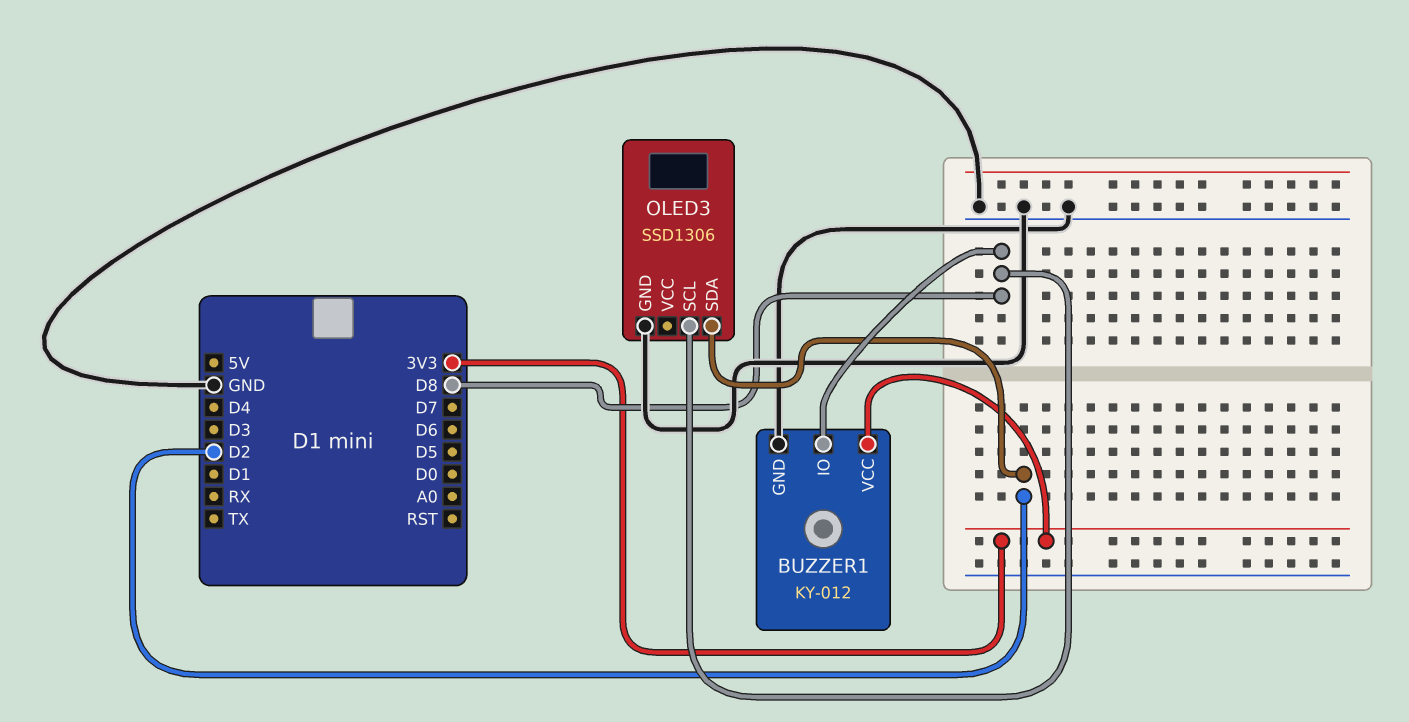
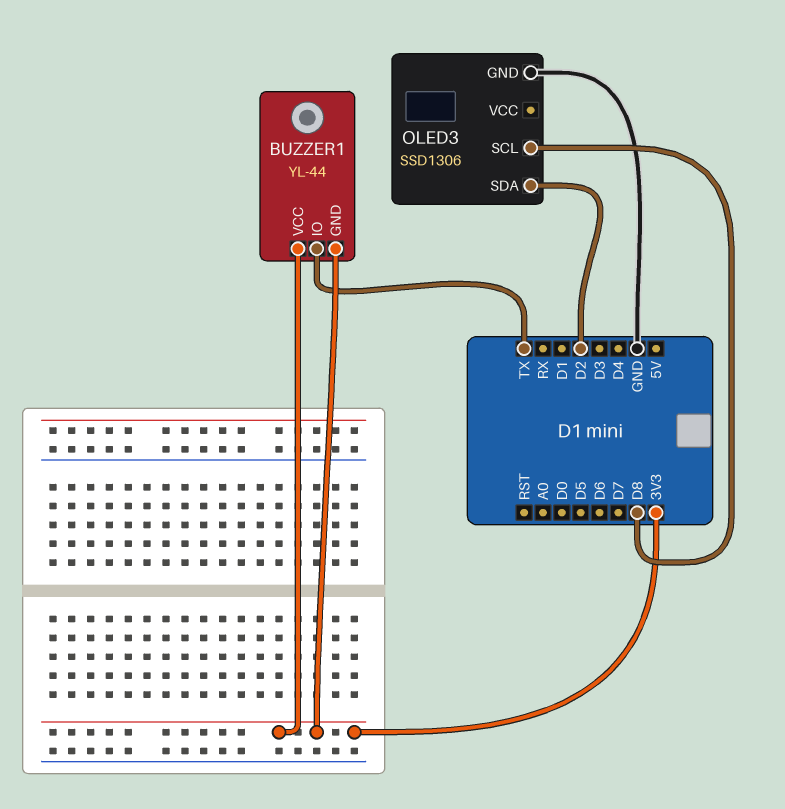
BUZZER1: KY-012 -> YL-44
BUZZER1 pin GND: GND -> 3V3
BUZZER1 pin IO: D8 -> TX

